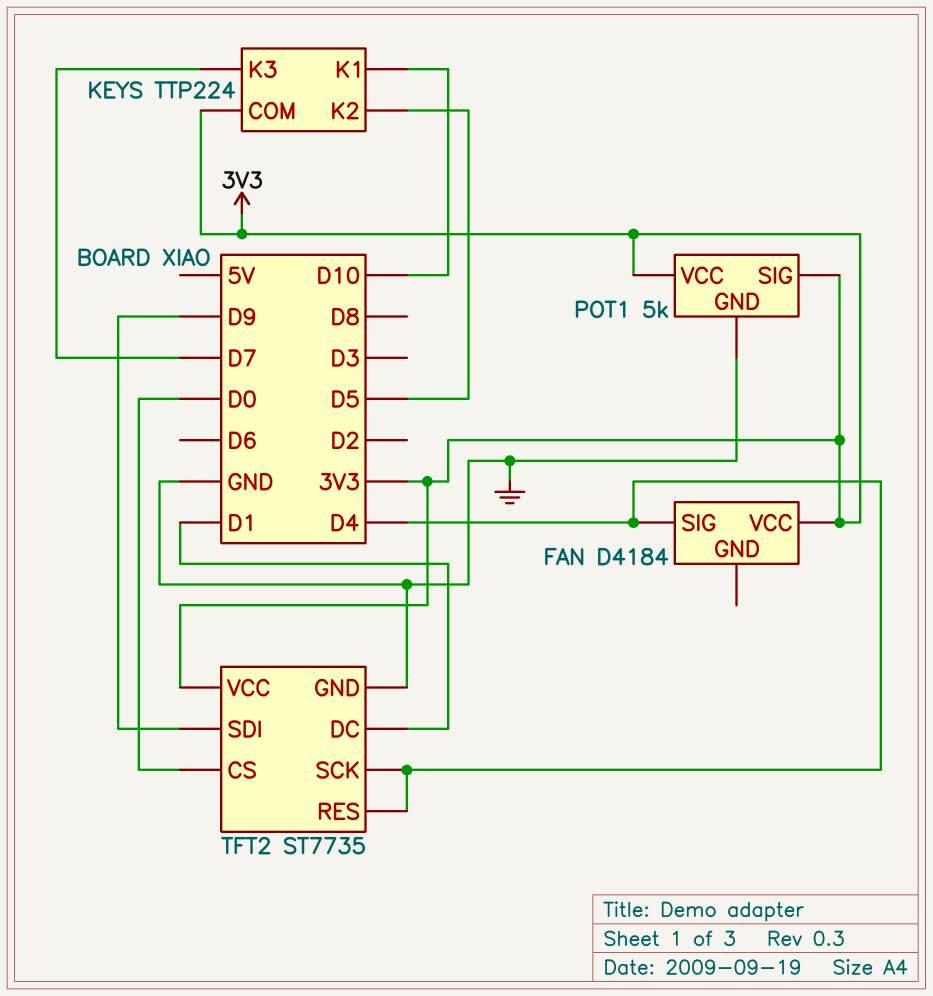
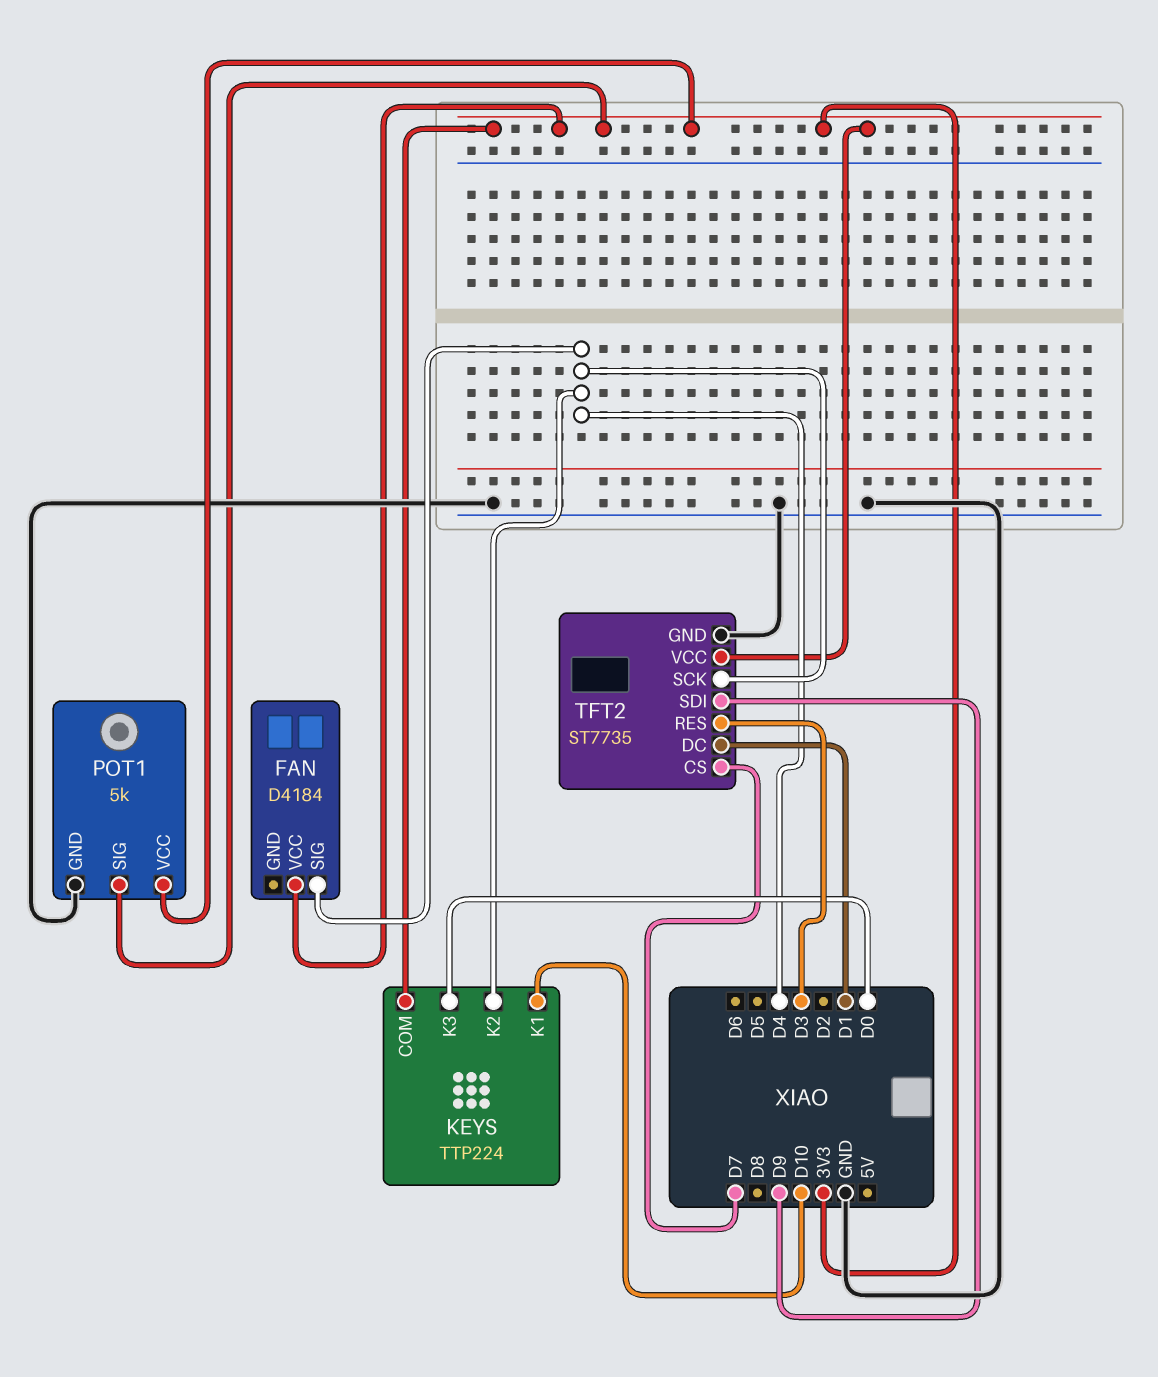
KEYS pin K2: D5 -> D4
KEYS pin K3: D7 -> D0
TFT2 pin CS: D0 -> D7
TFT2 pin RES: D4 -> D3

